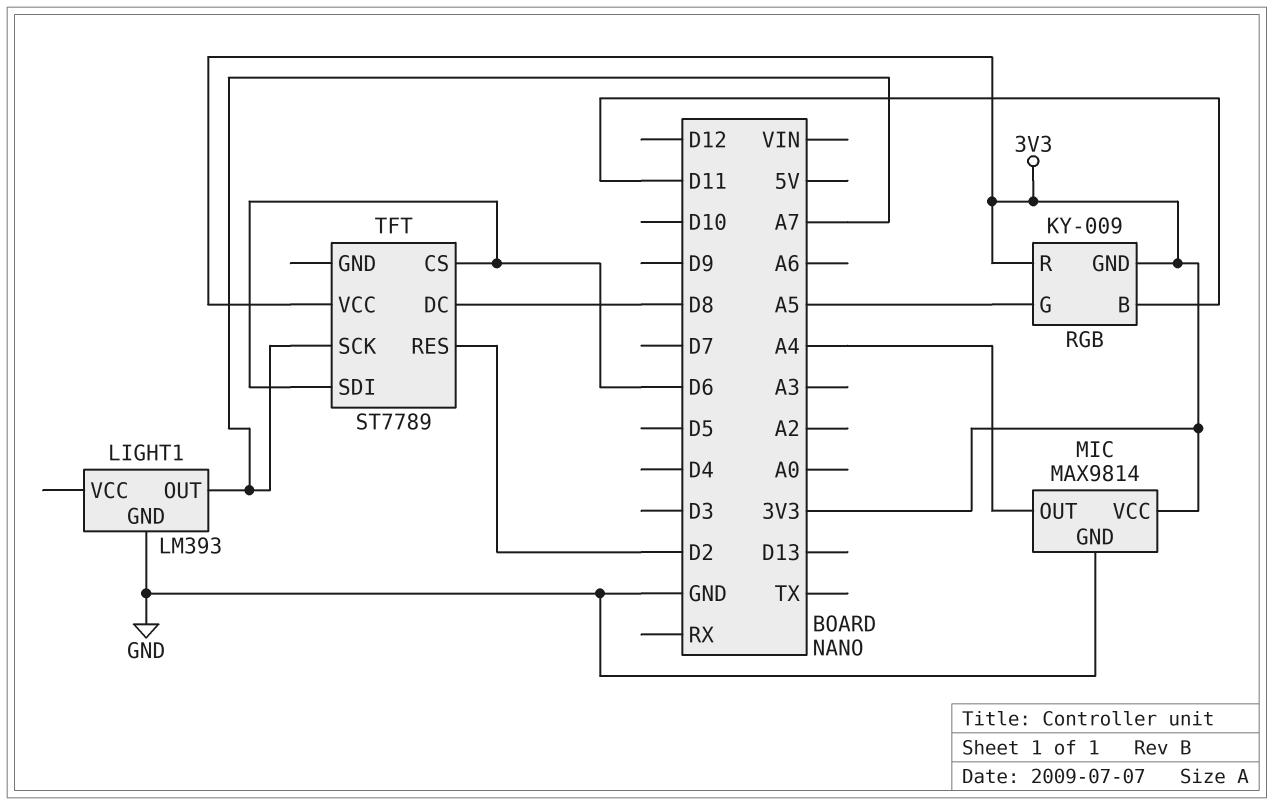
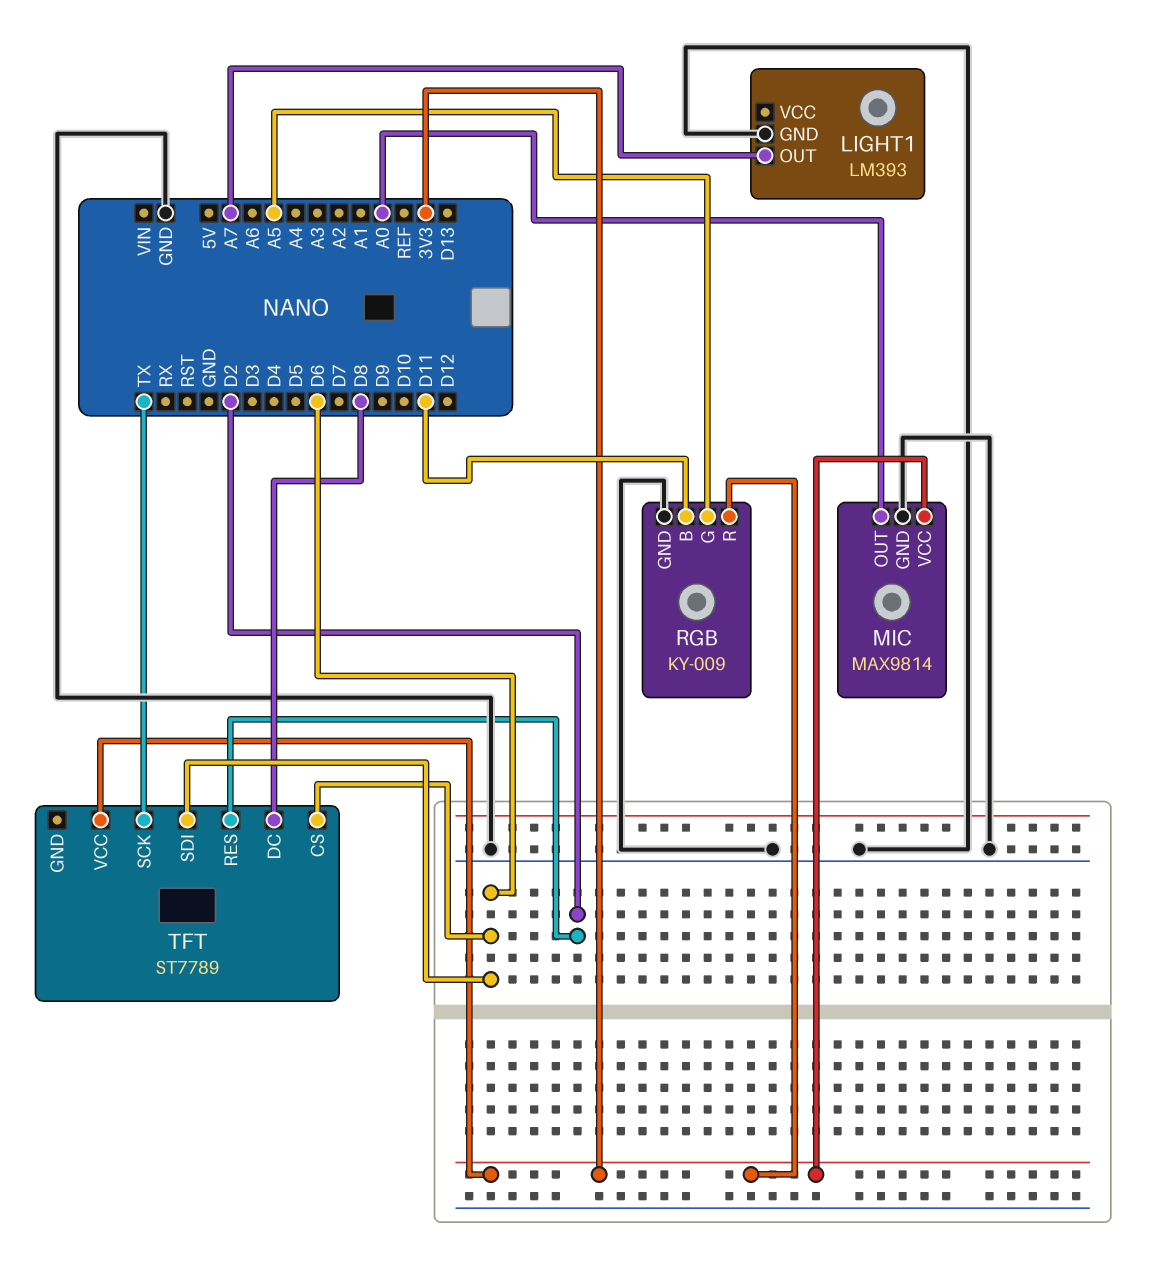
MIC pin OUT: A4 -> A0
RGB pin GND: 3V3 -> GND
TFT pin SCK: A7 -> TX

